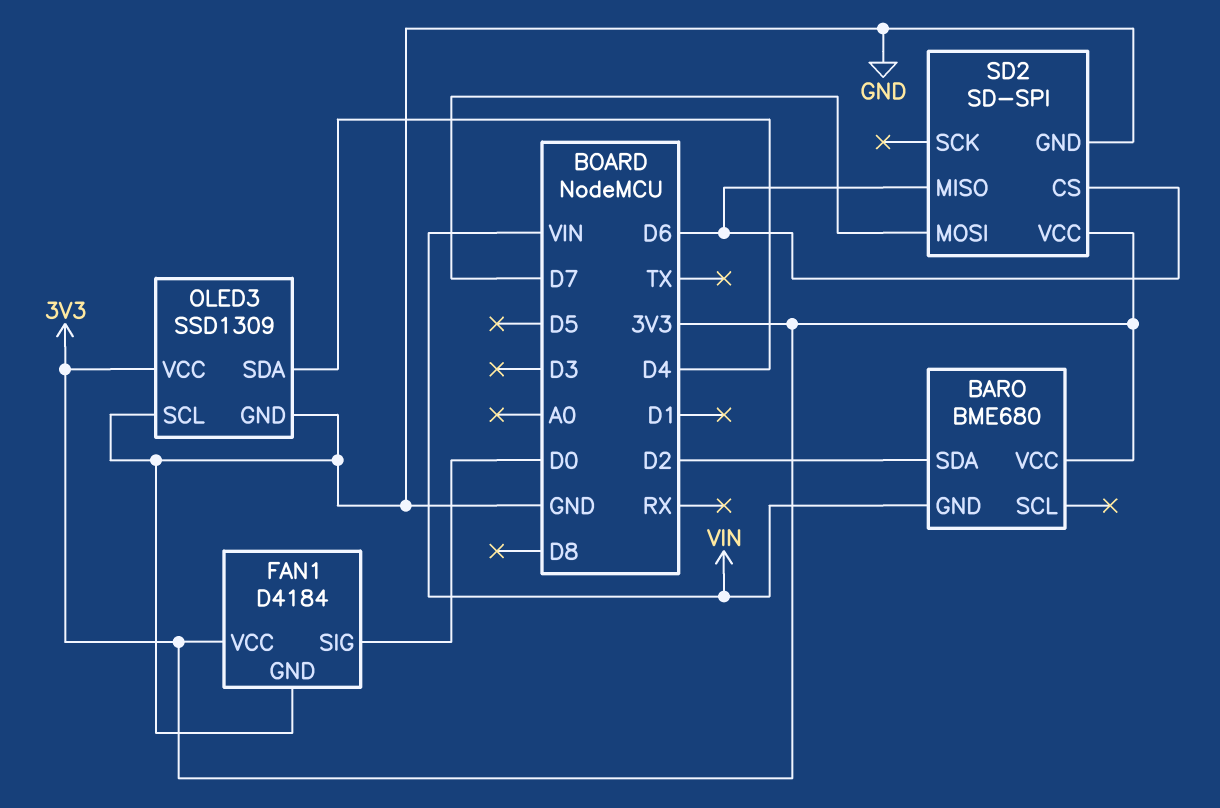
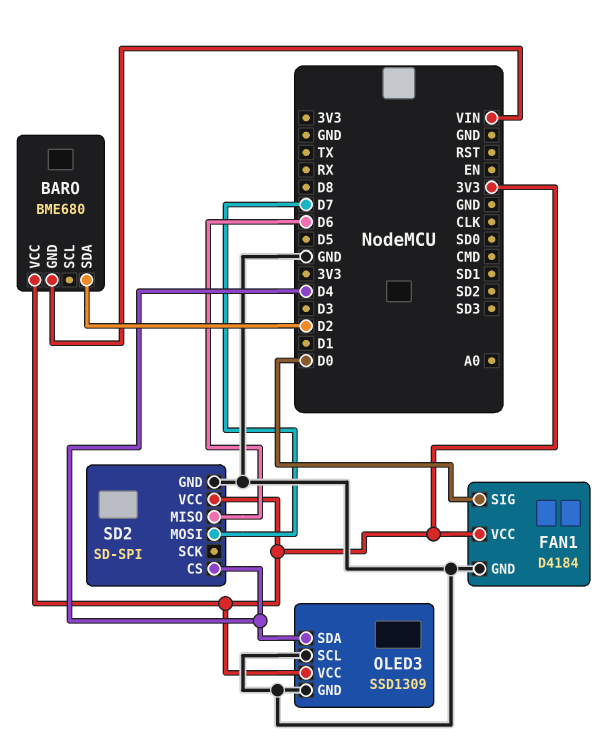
SD2 pin CS: D6 -> D4

